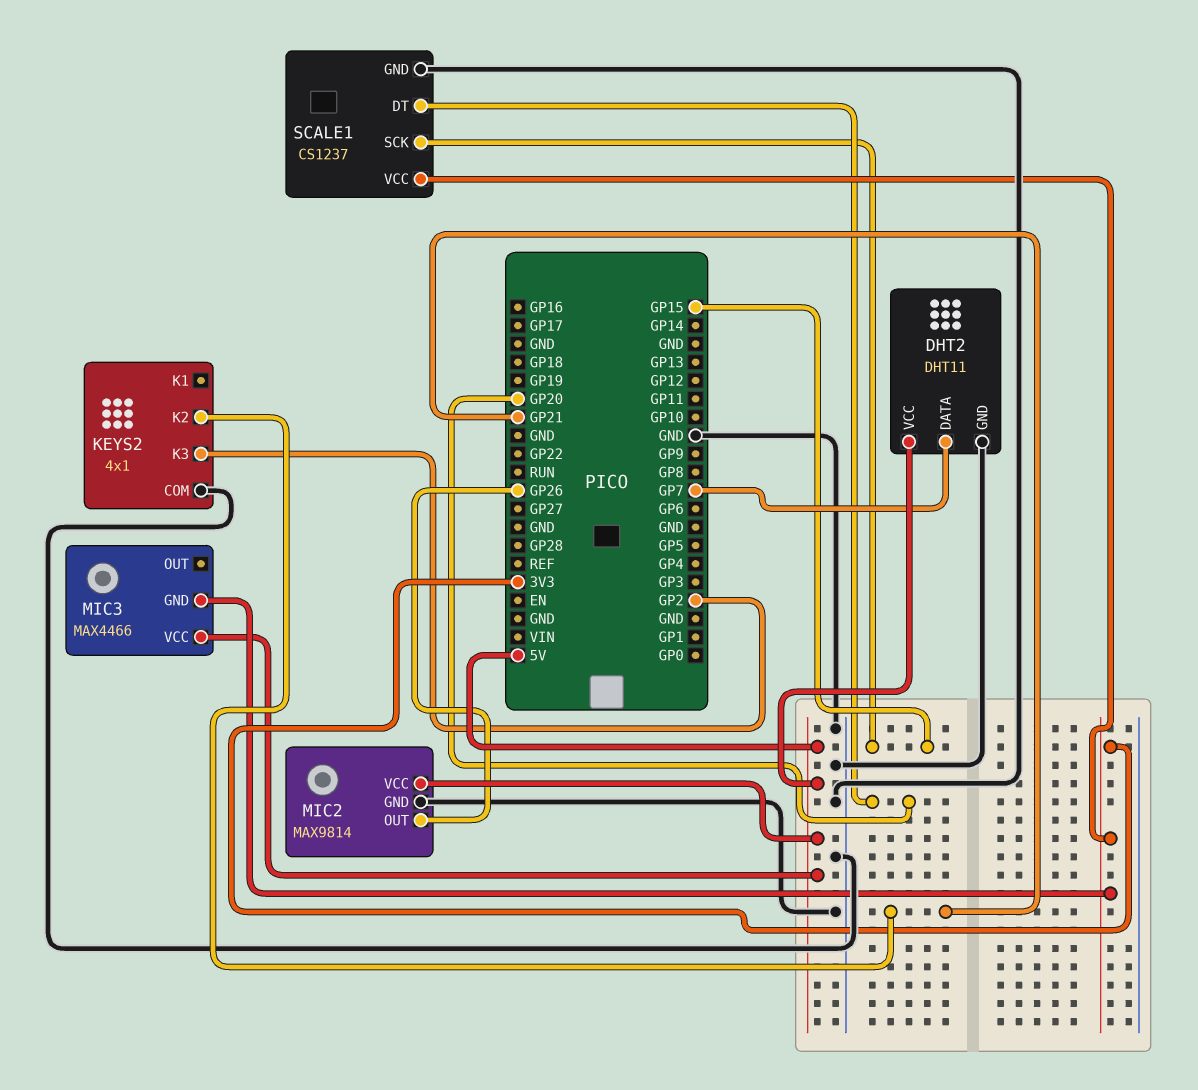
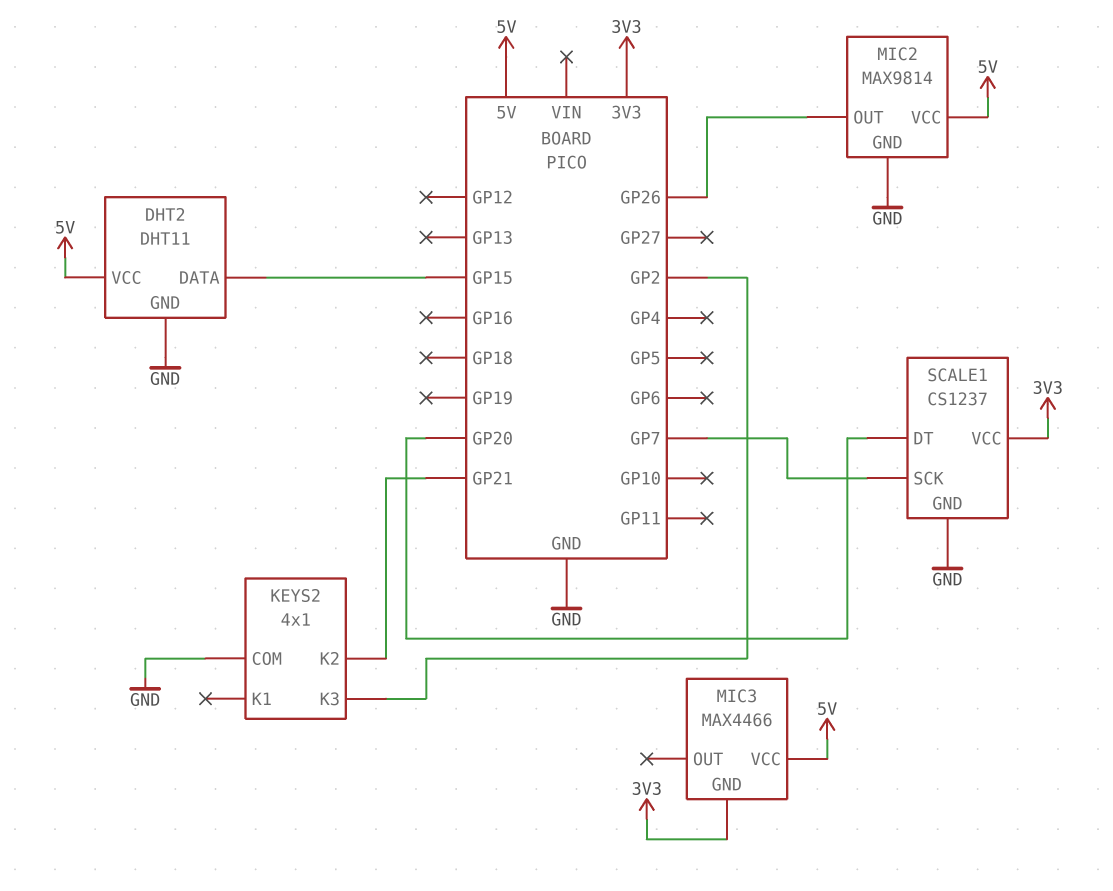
DHT2 pin DATA: GP7 -> GP15
SCALE1 pin SCK: GP15 -> GP7

